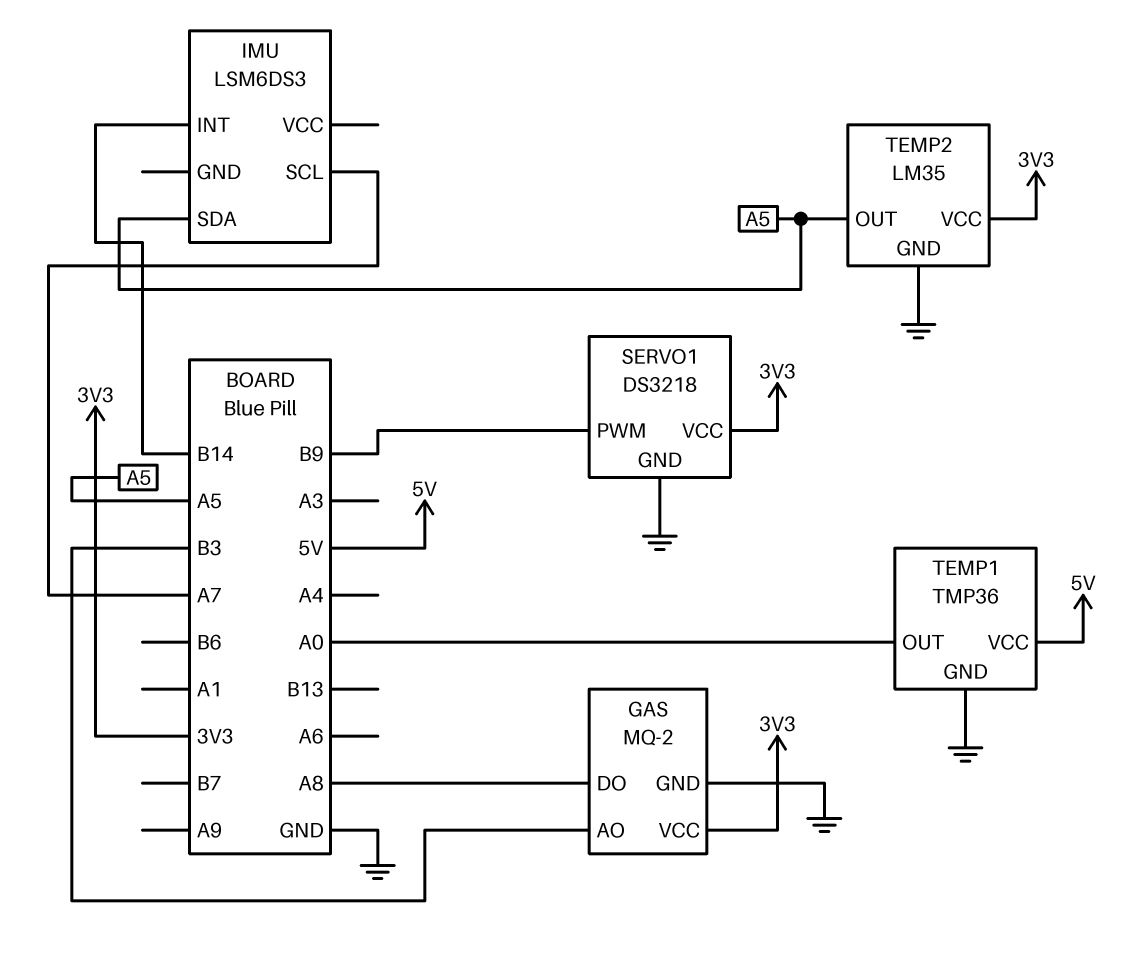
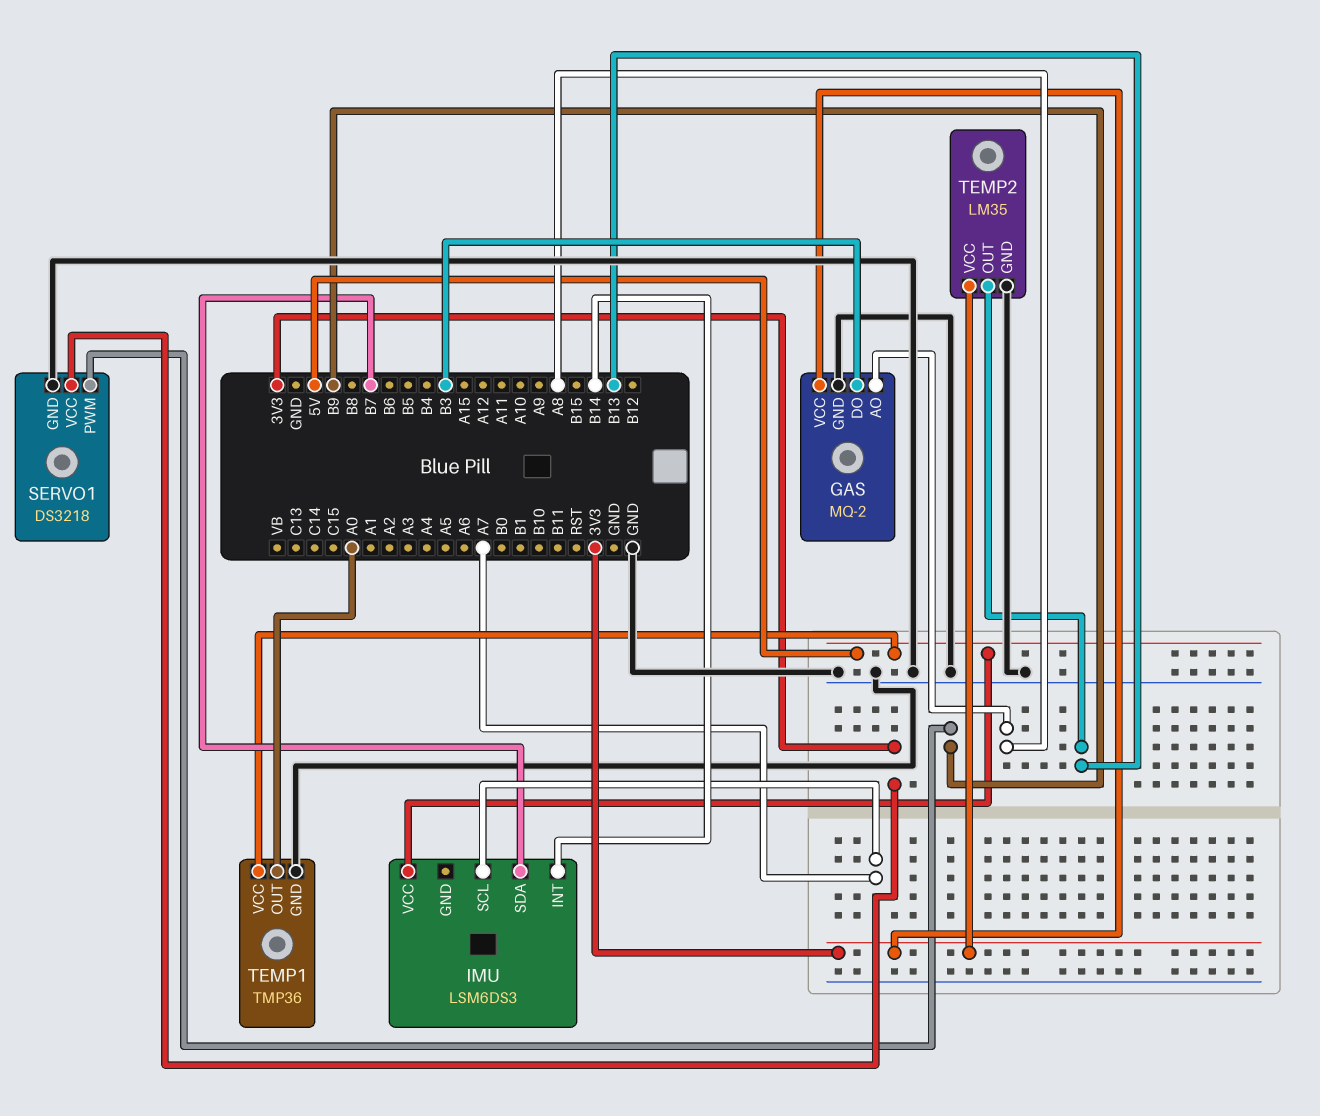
GAS pin AO: B3 -> A8
GAS pin DO: A8 -> B3
IMU pin SDA: A5 -> B7
IMU pin VCC: none -> 5V
TEMP2 pin OUT: A5 -> B13

